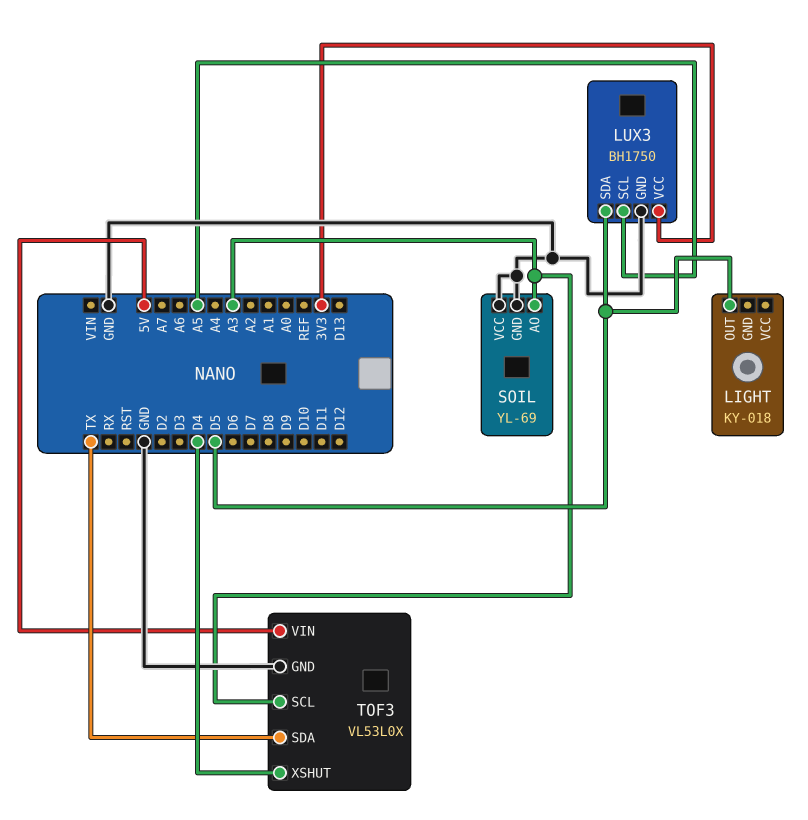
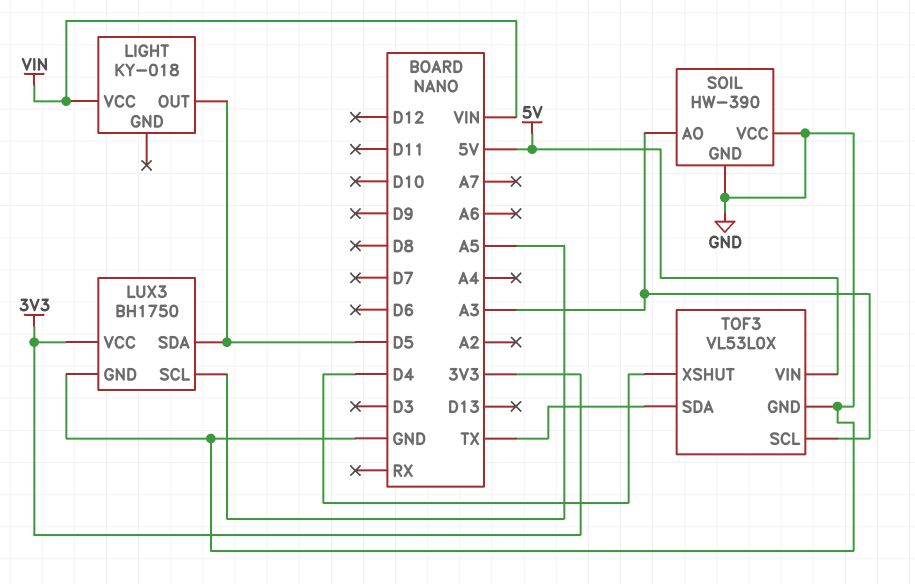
LIGHT pin VCC: none -> VIN
SOIL: YL-69 -> HW-390

